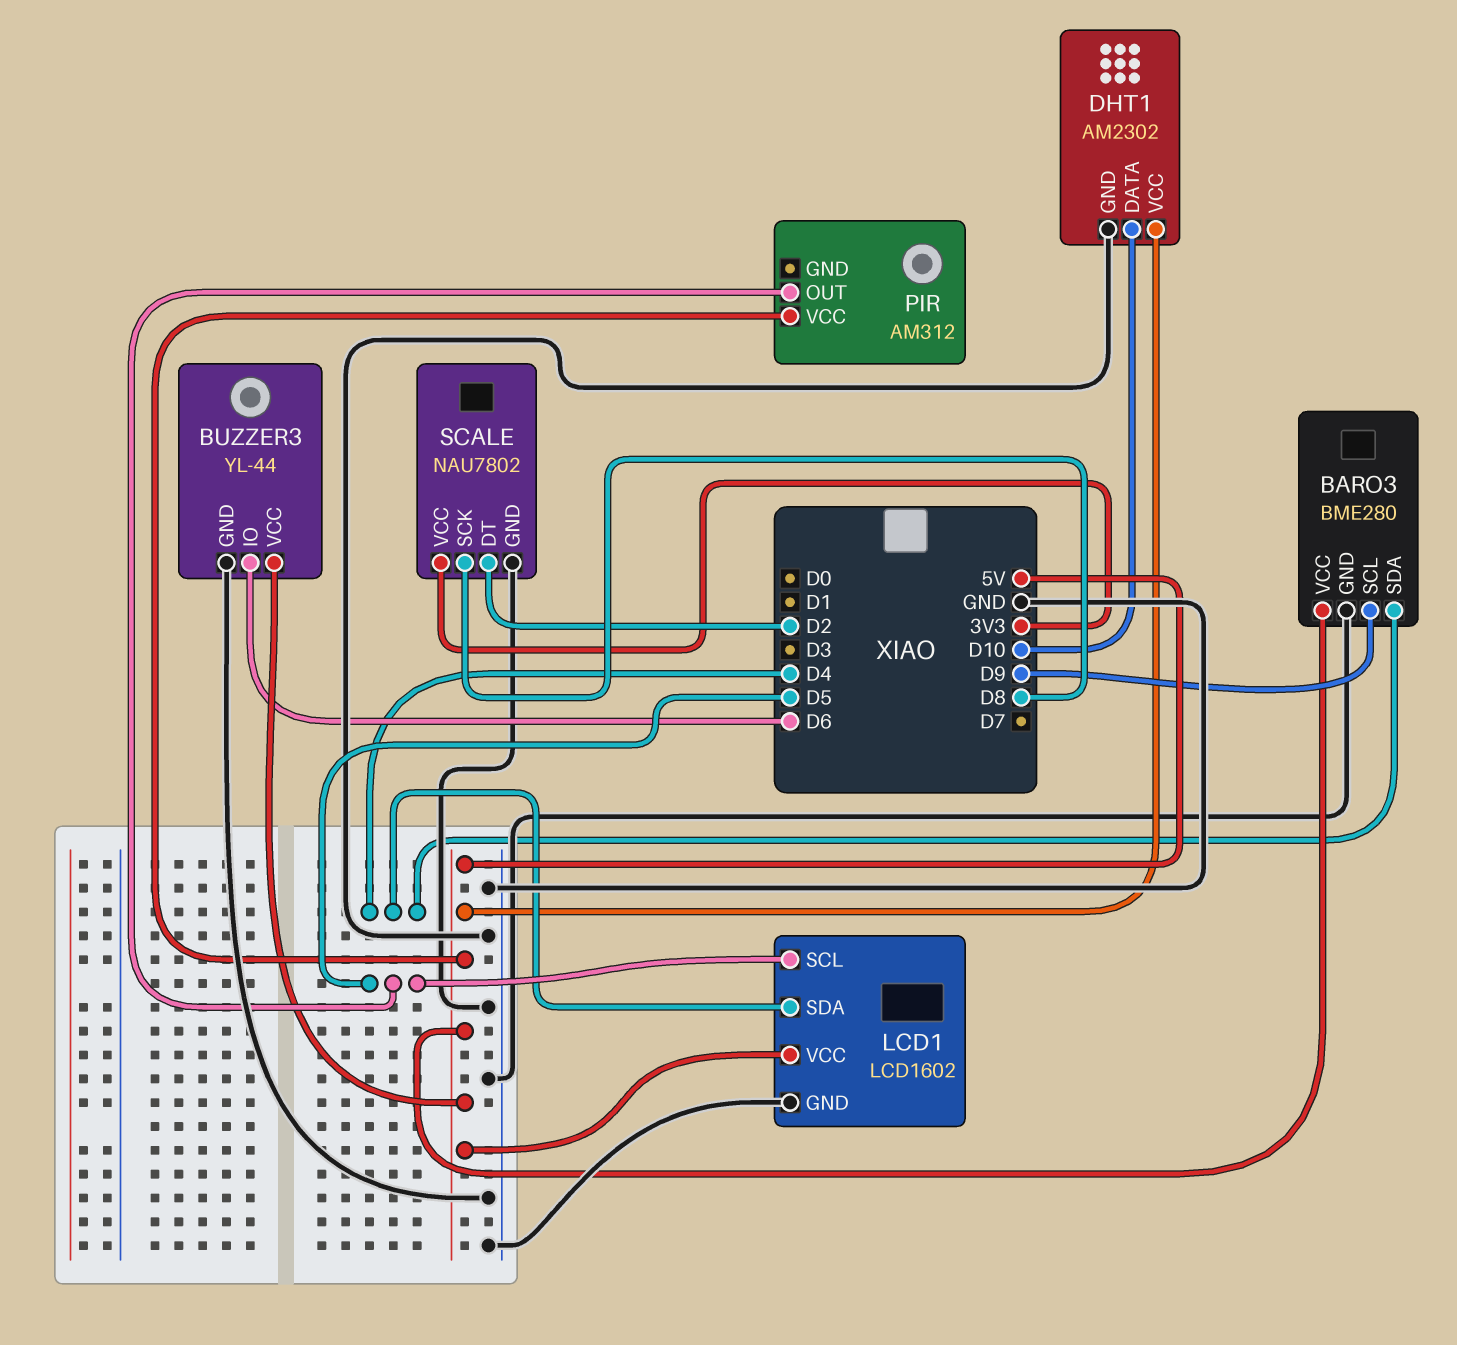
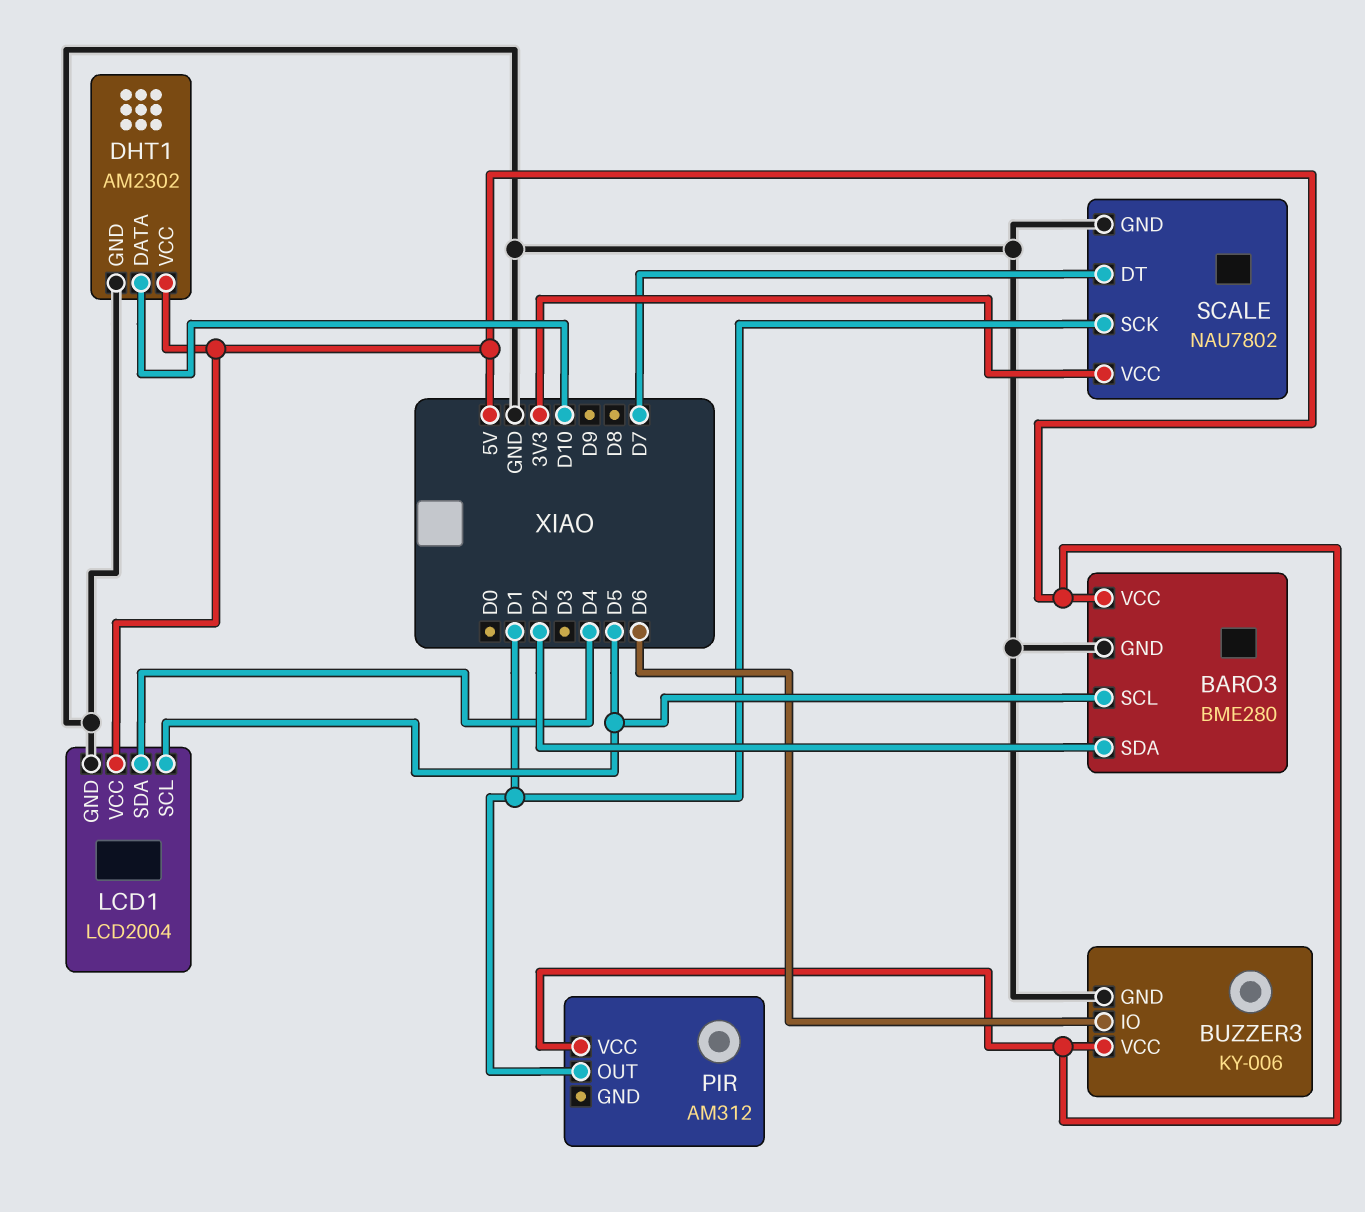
BARO3 pin SCL: D9 -> D5
BARO3 pin SDA: D4 -> D2
BUZZER3: YL-44 -> KY-006
LCD1: LCD1602 -> LCD2004
PIR pin OUT: D5 -> D1
SCALE pin DT: D2 -> D7
SCALE pin SCK: D8 -> D1

